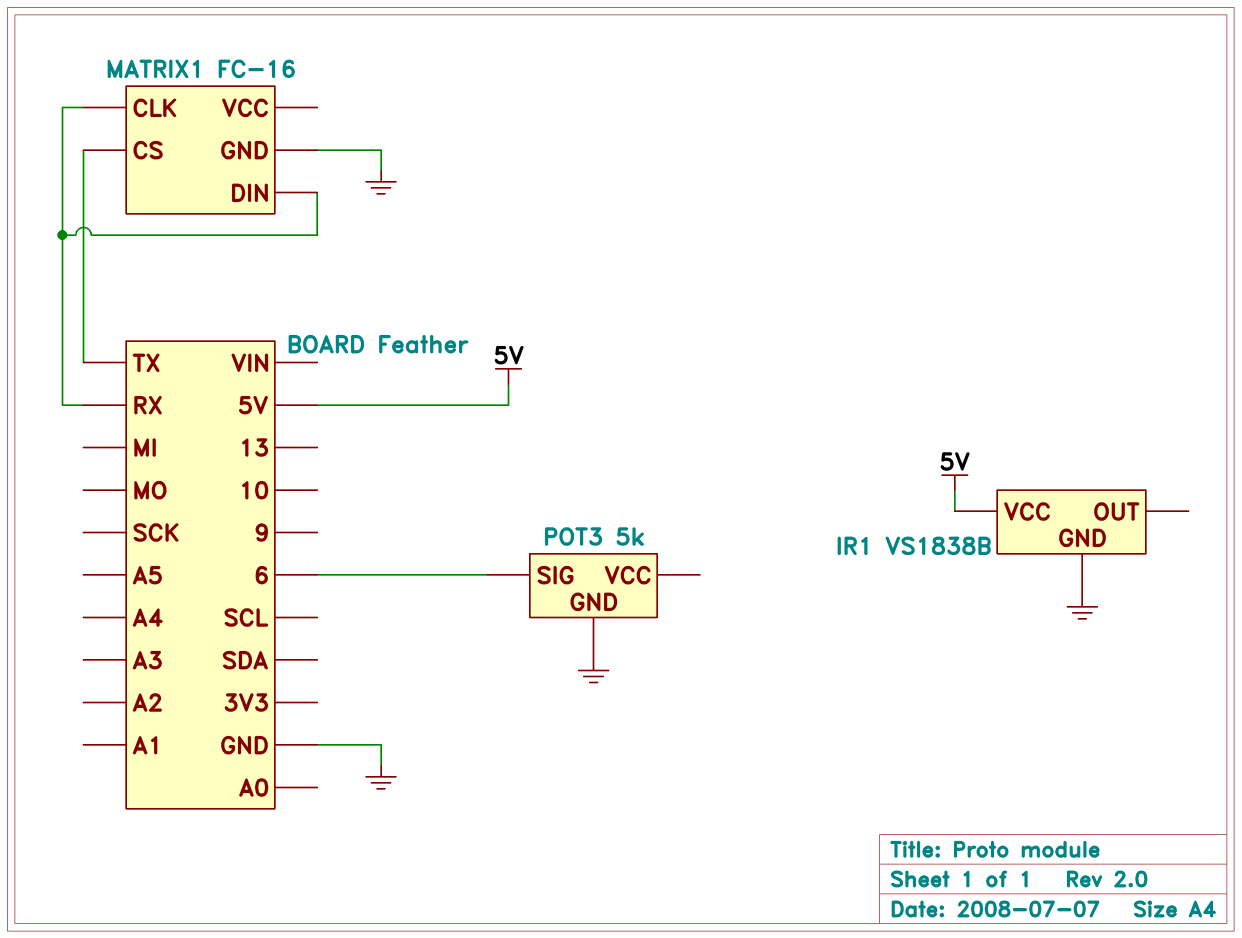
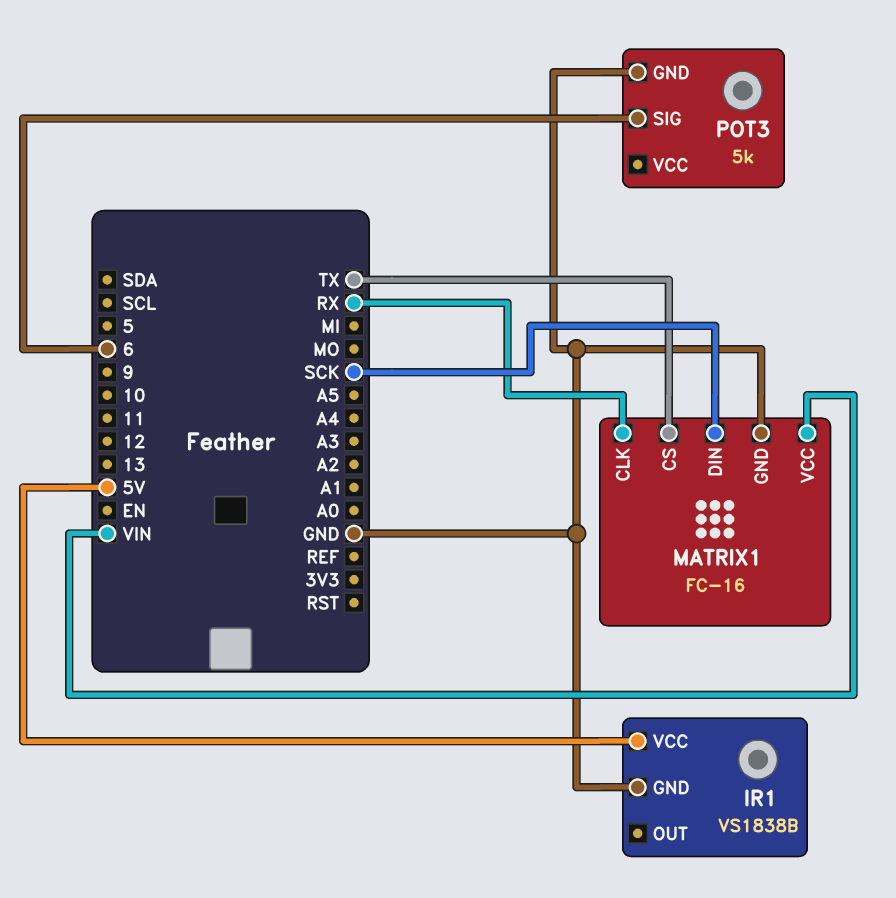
MATRIX1 pin DIN: RX -> SCK
MATRIX1 pin VCC: none -> VIN

